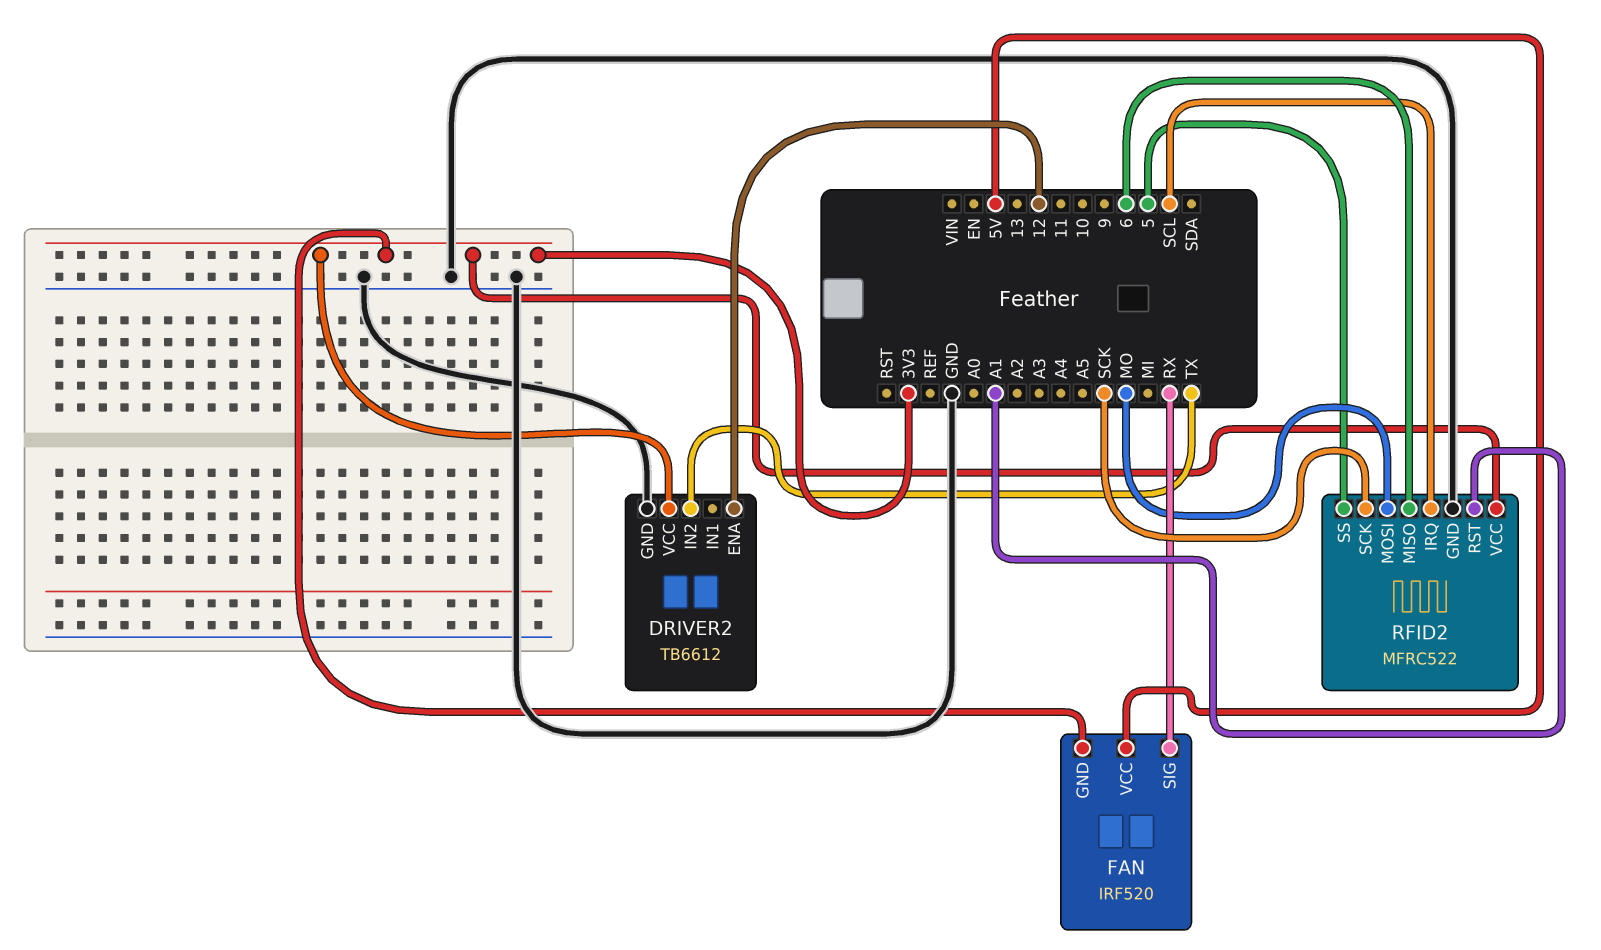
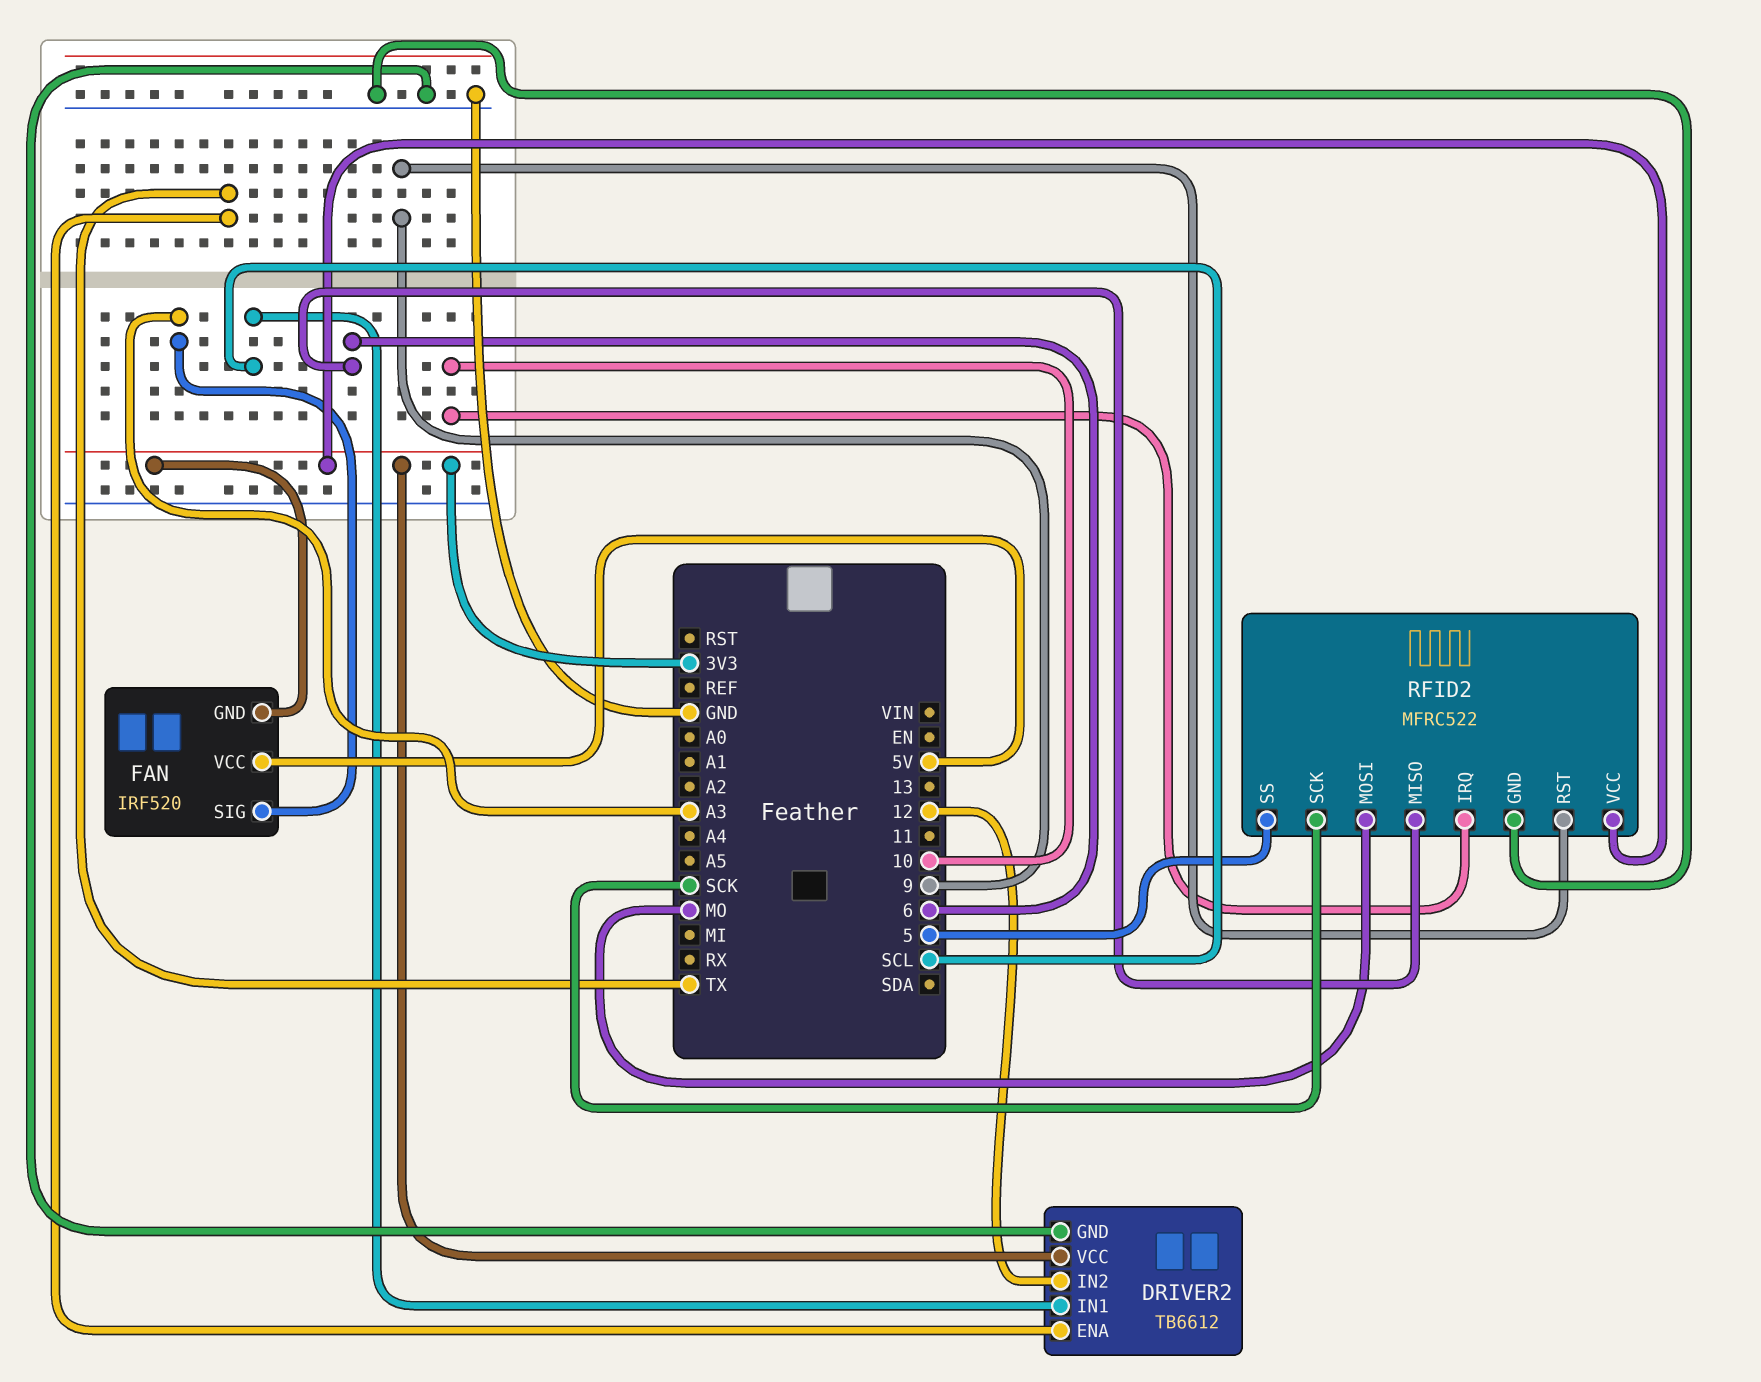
DRIVER2 pin ENA: 12 -> TX
DRIVER2 pin IN1: none -> SCL
DRIVER2 pin IN2: TX -> 12
FAN pin SIG: RX -> A3
RFID2 pin IRQ: SCL -> 10
RFID2 pin RST: A1 -> 9

